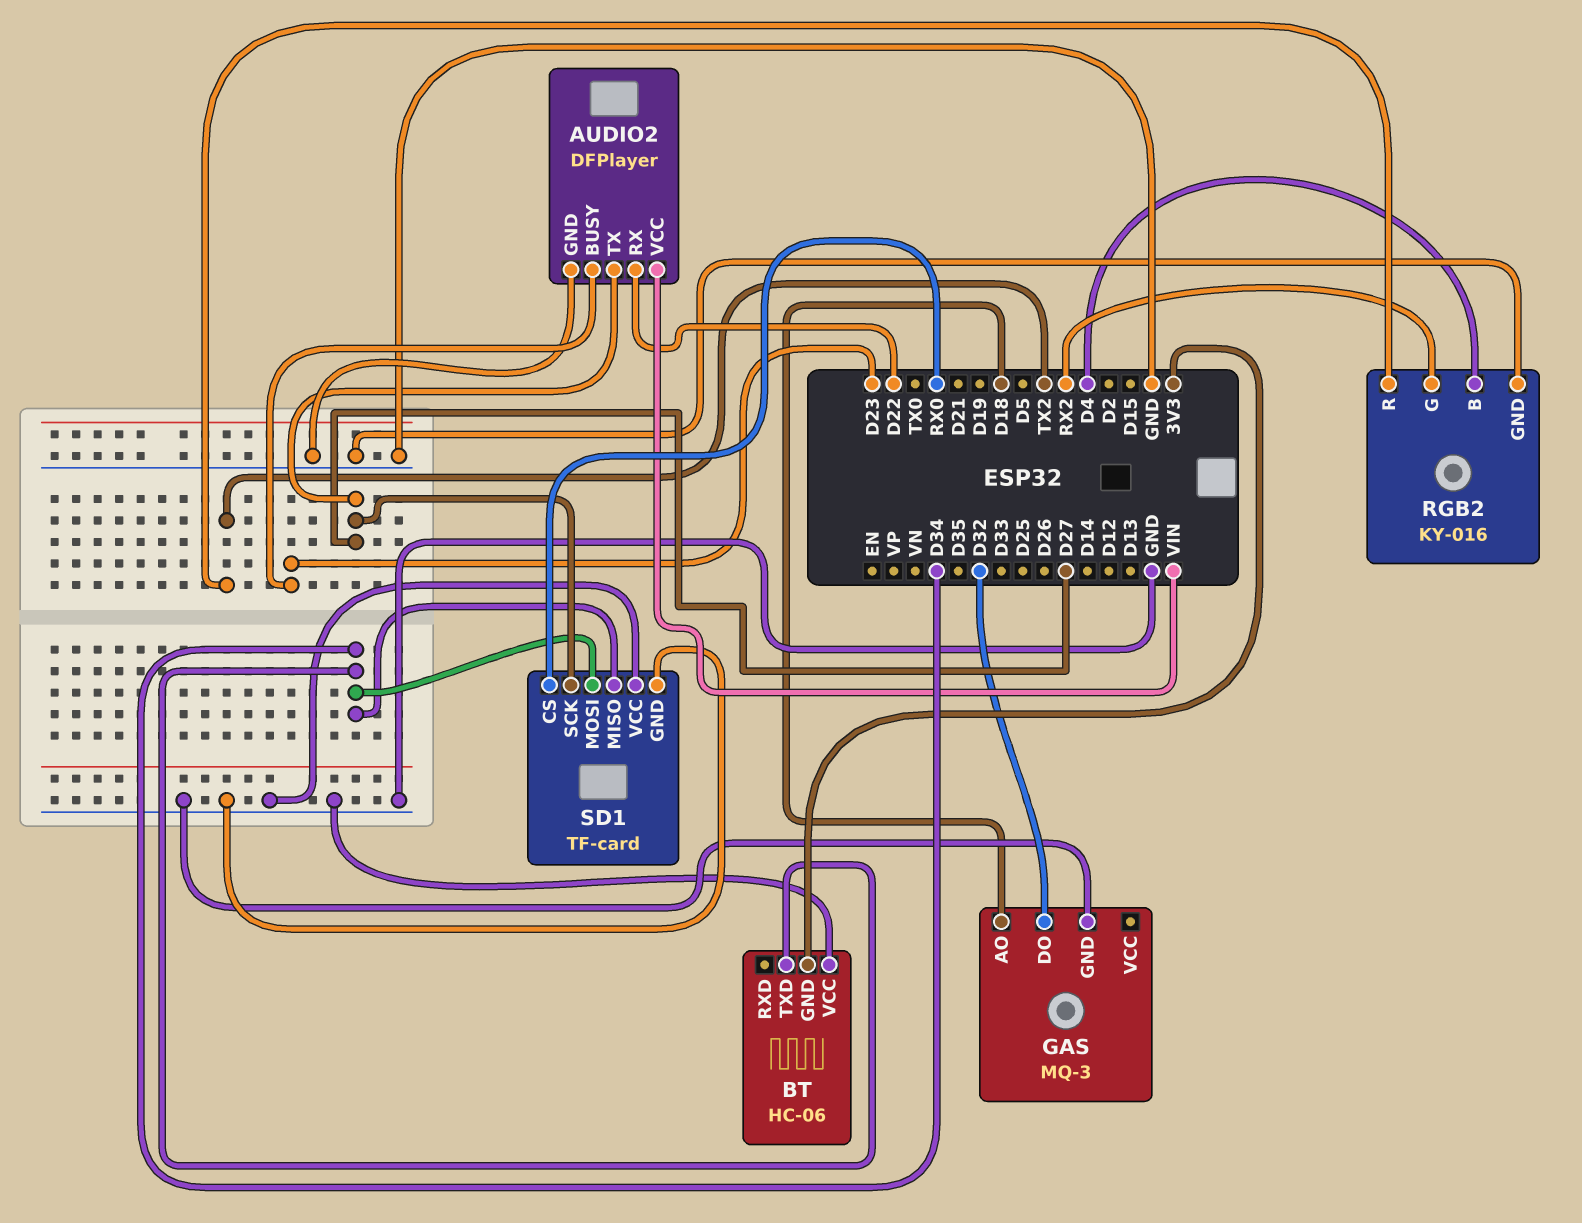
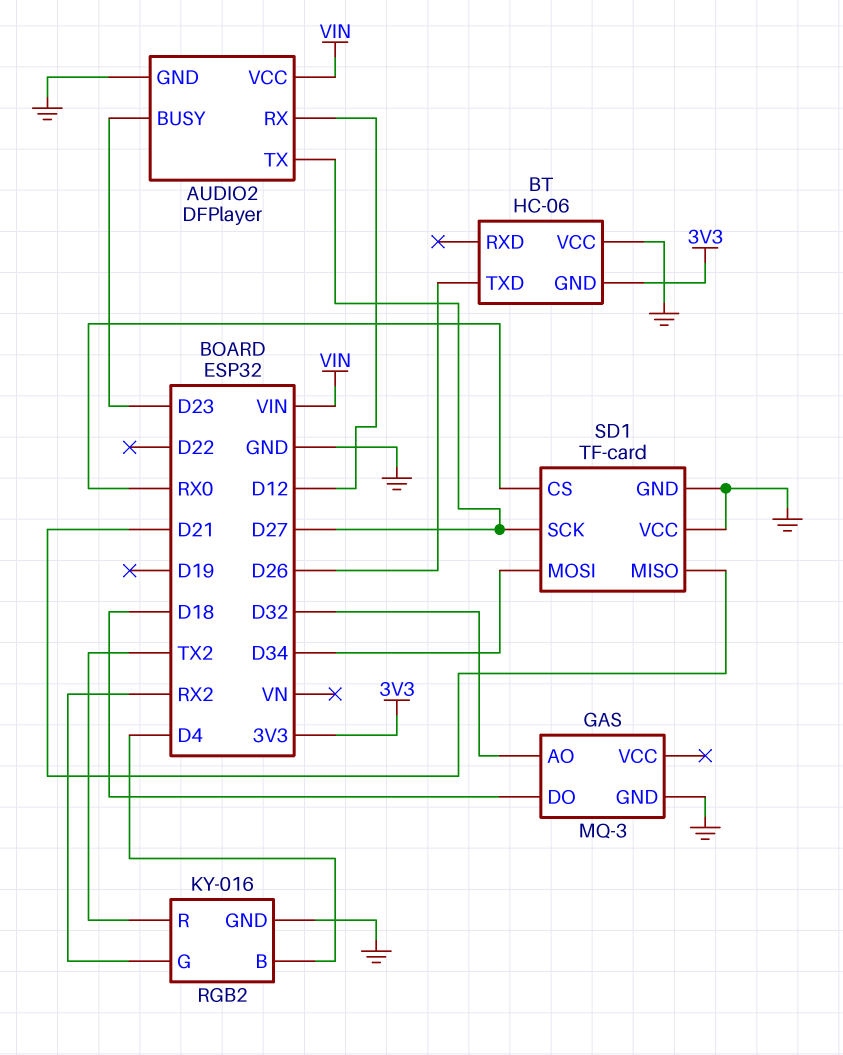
AUDIO2 pin RX: D22 -> D12
BT pin TXD: D34 -> D26
GAS pin AO: D18 -> D32
GAS pin DO: D32 -> D18
SD1 pin MISO: D34 -> D21

